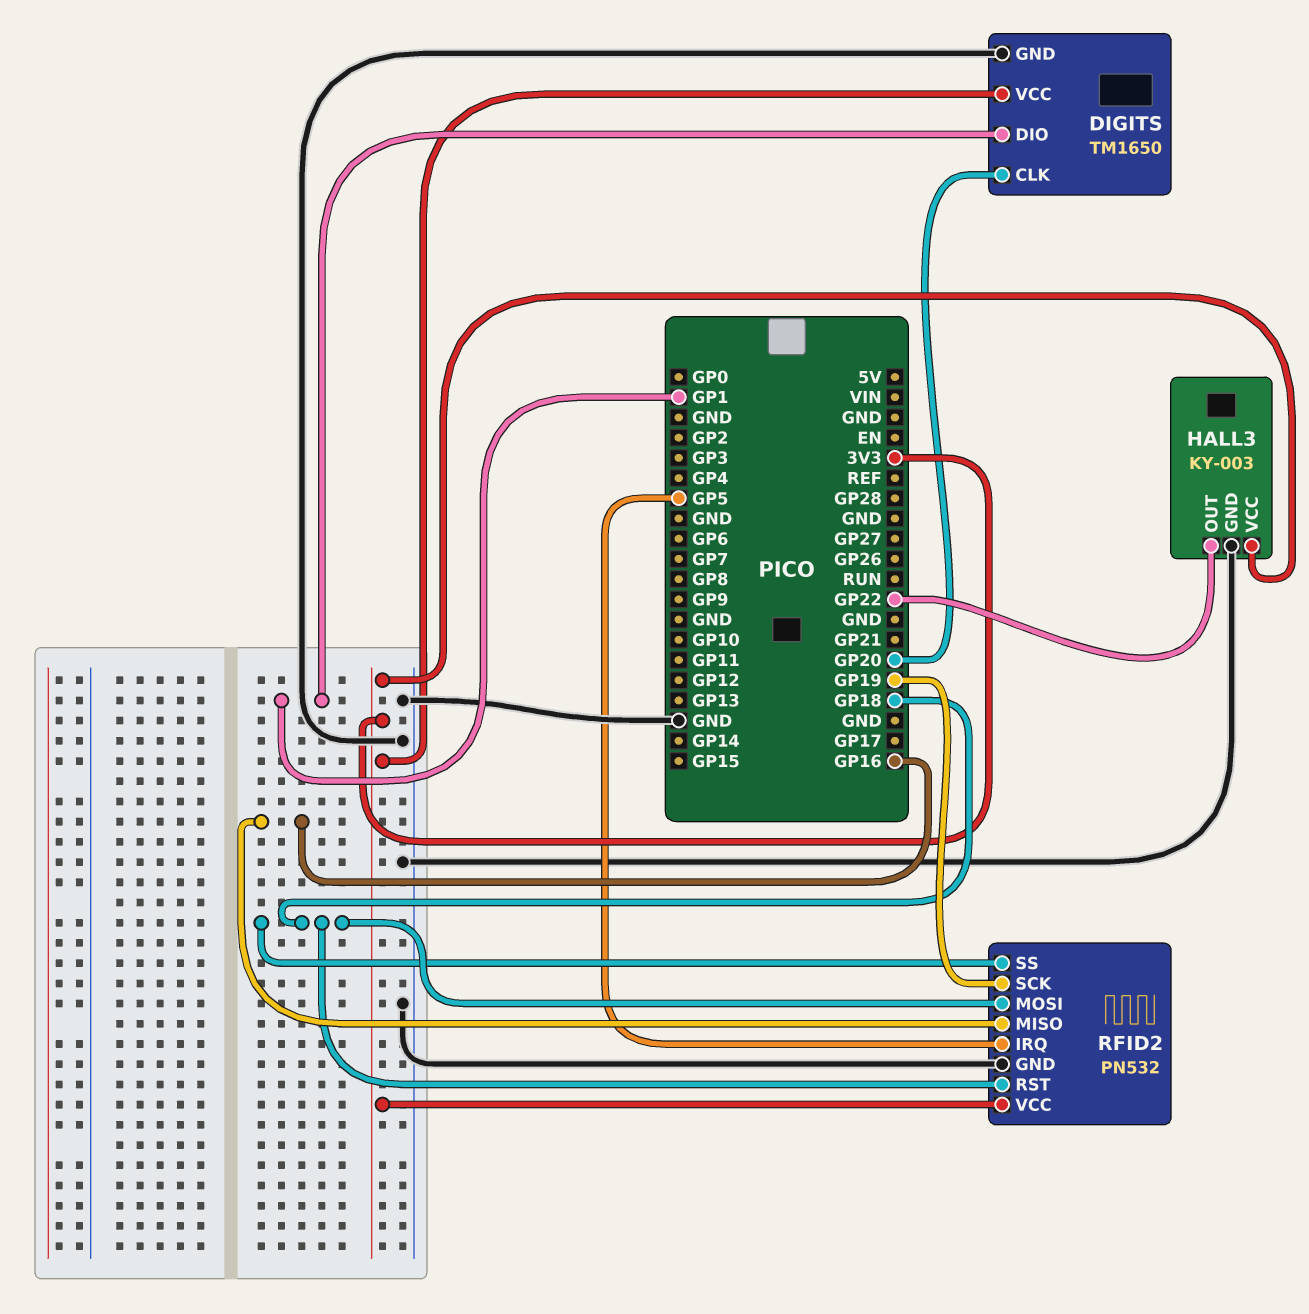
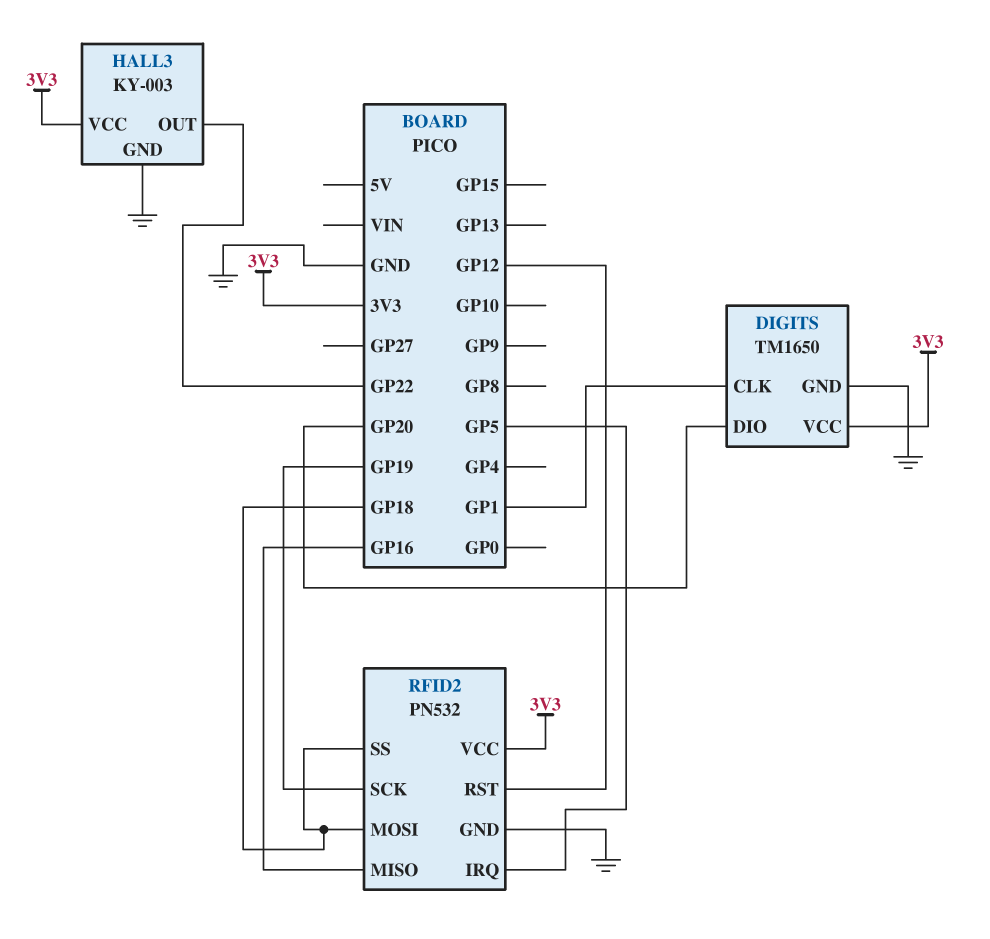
DIGITS pin CLK: GP20 -> GP1
DIGITS pin DIO: GP1 -> GP20
RFID2 pin RST: GP18 -> GP12

